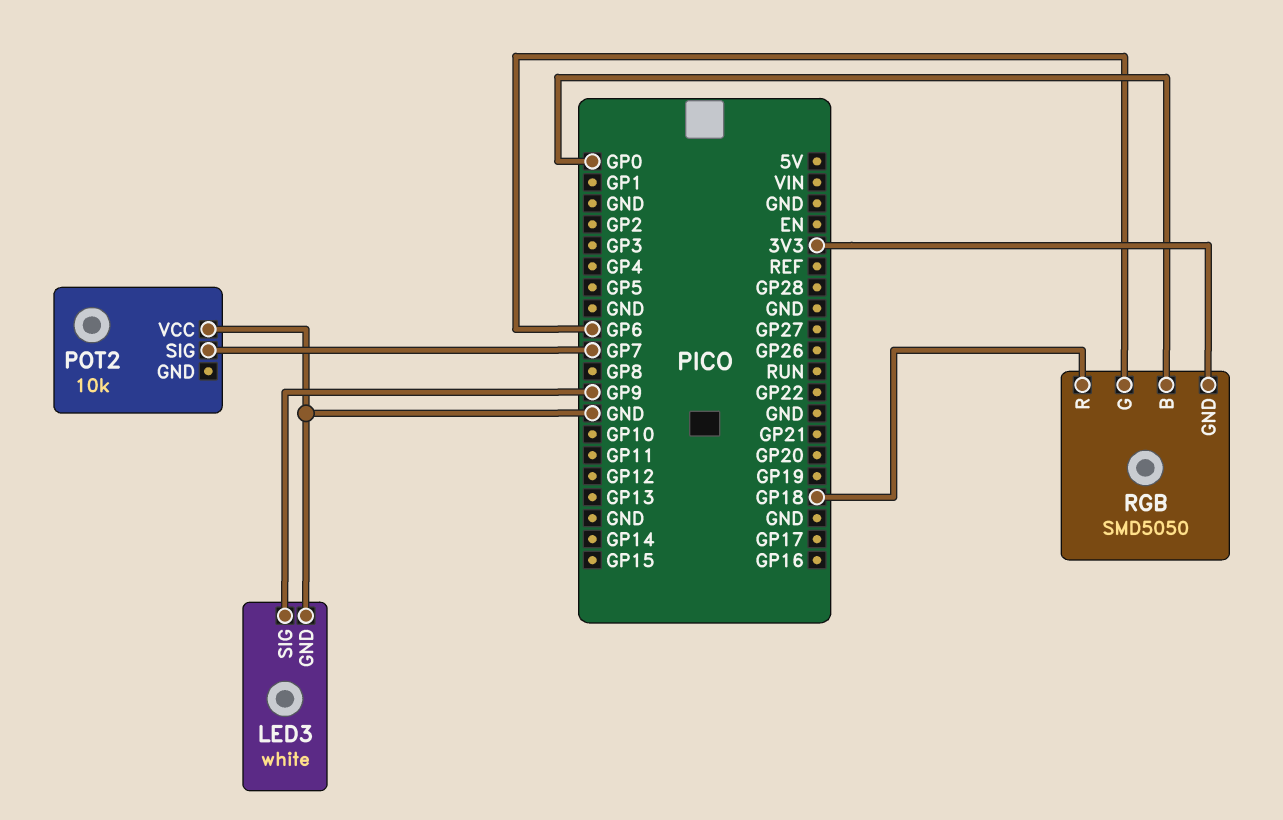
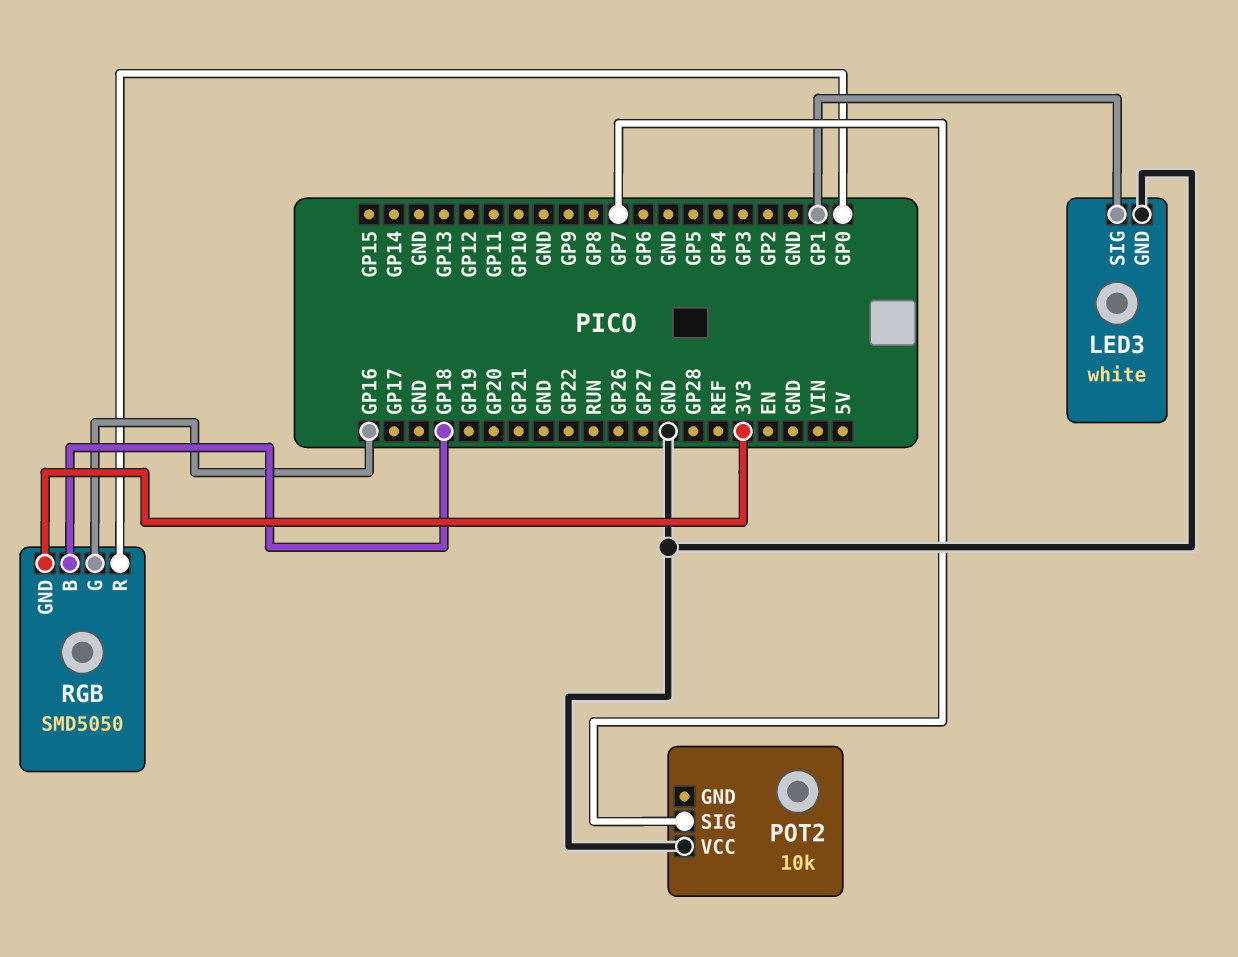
LED3 pin SIG: GP9 -> GP1
RGB pin B: GP0 -> GP18
RGB pin G: GP6 -> GP16
RGB pin R: GP18 -> GP0

